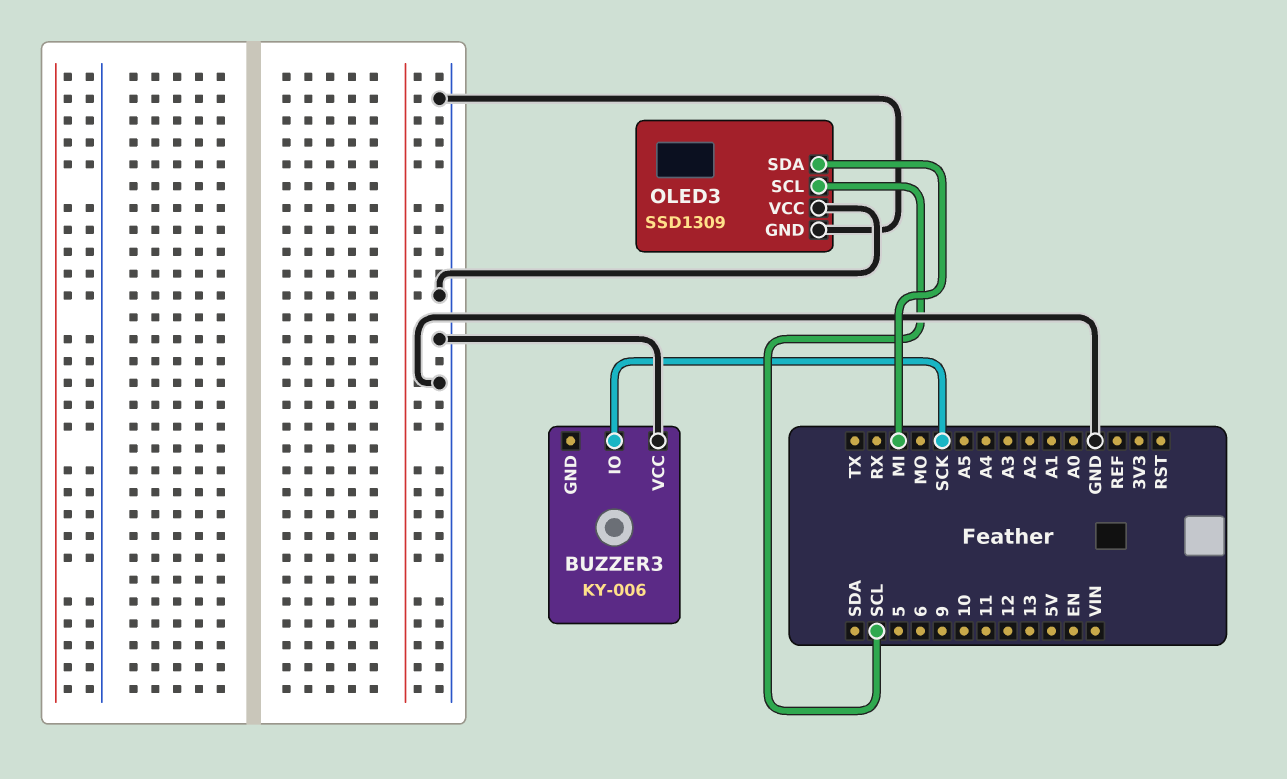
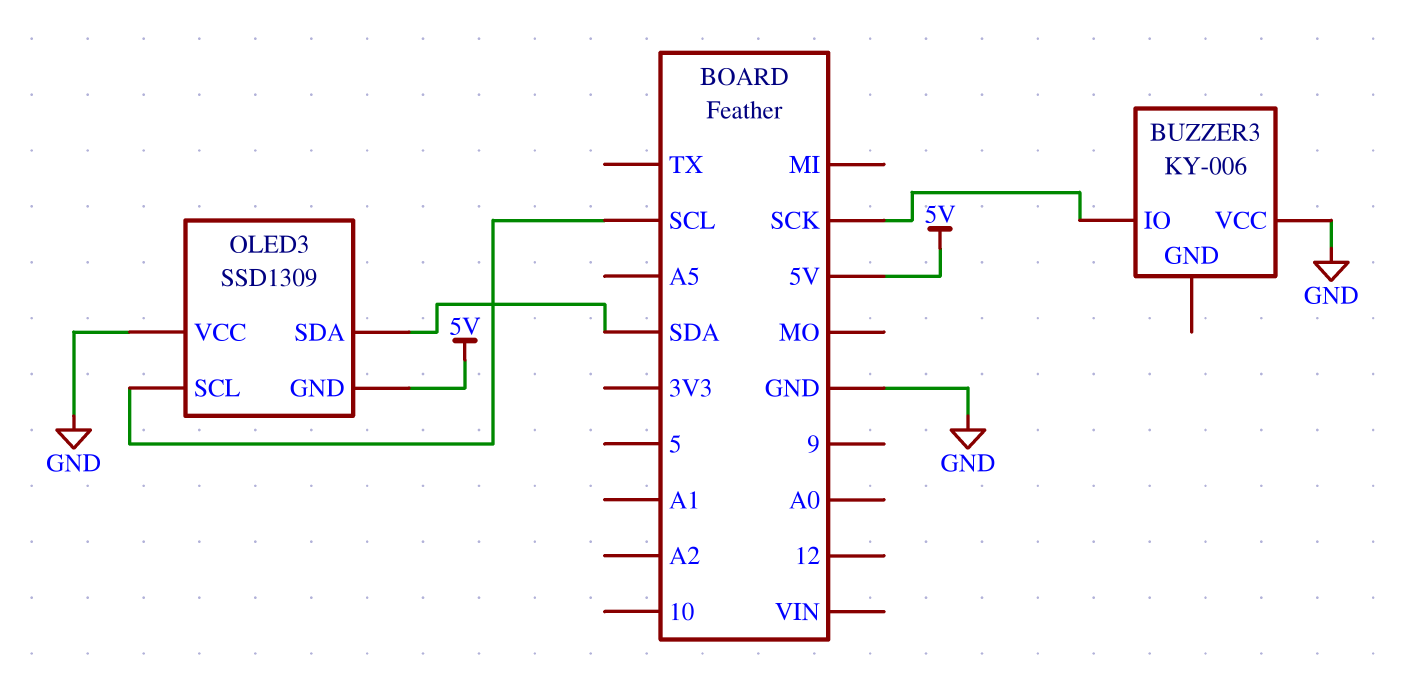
OLED3 pin GND: GND -> 5V
OLED3 pin SDA: MI -> SDA

